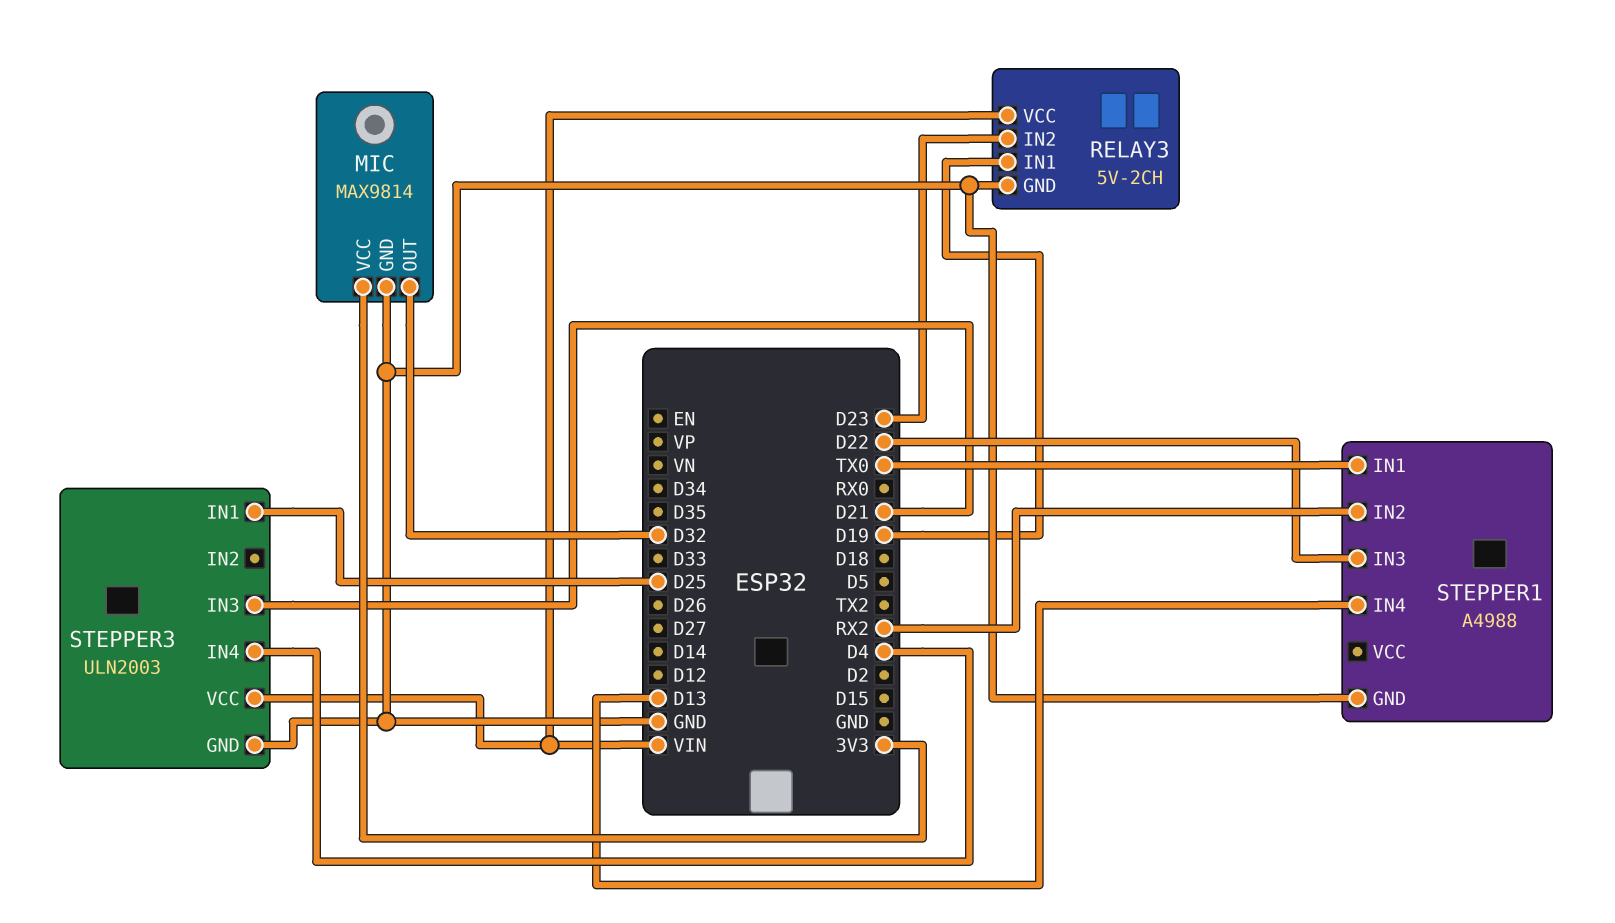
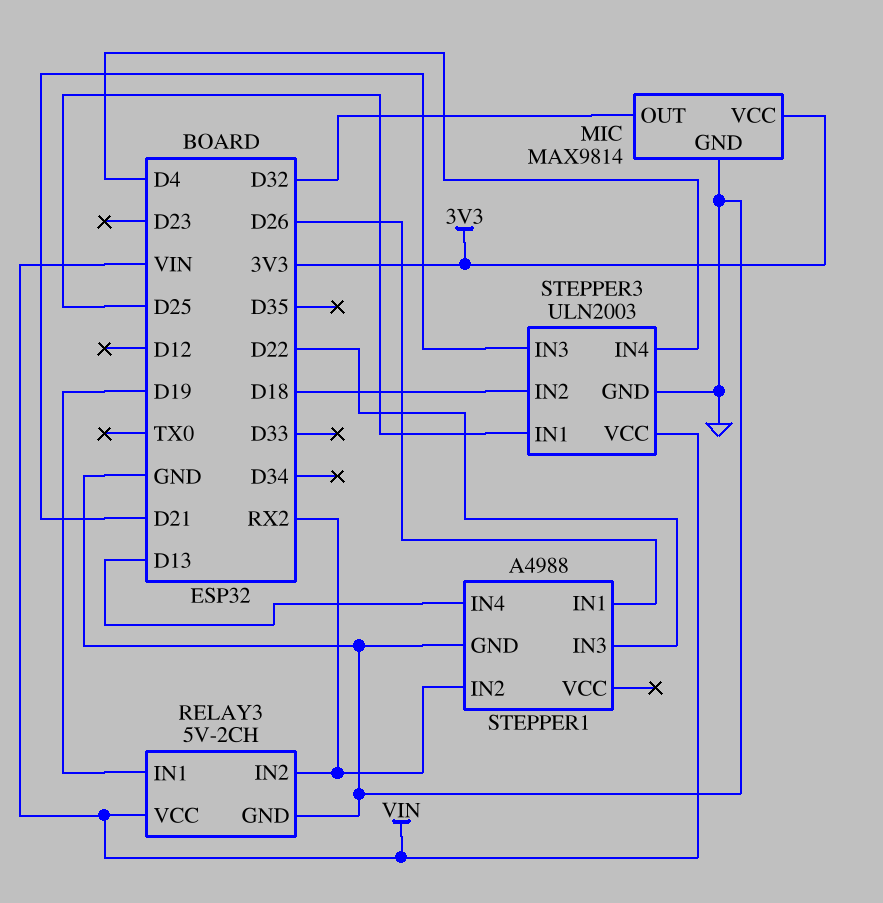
RELAY3 pin IN2: D23 -> RX2
STEPPER1 pin IN1: TX0 -> D26
STEPPER3 pin IN2: none -> D18

